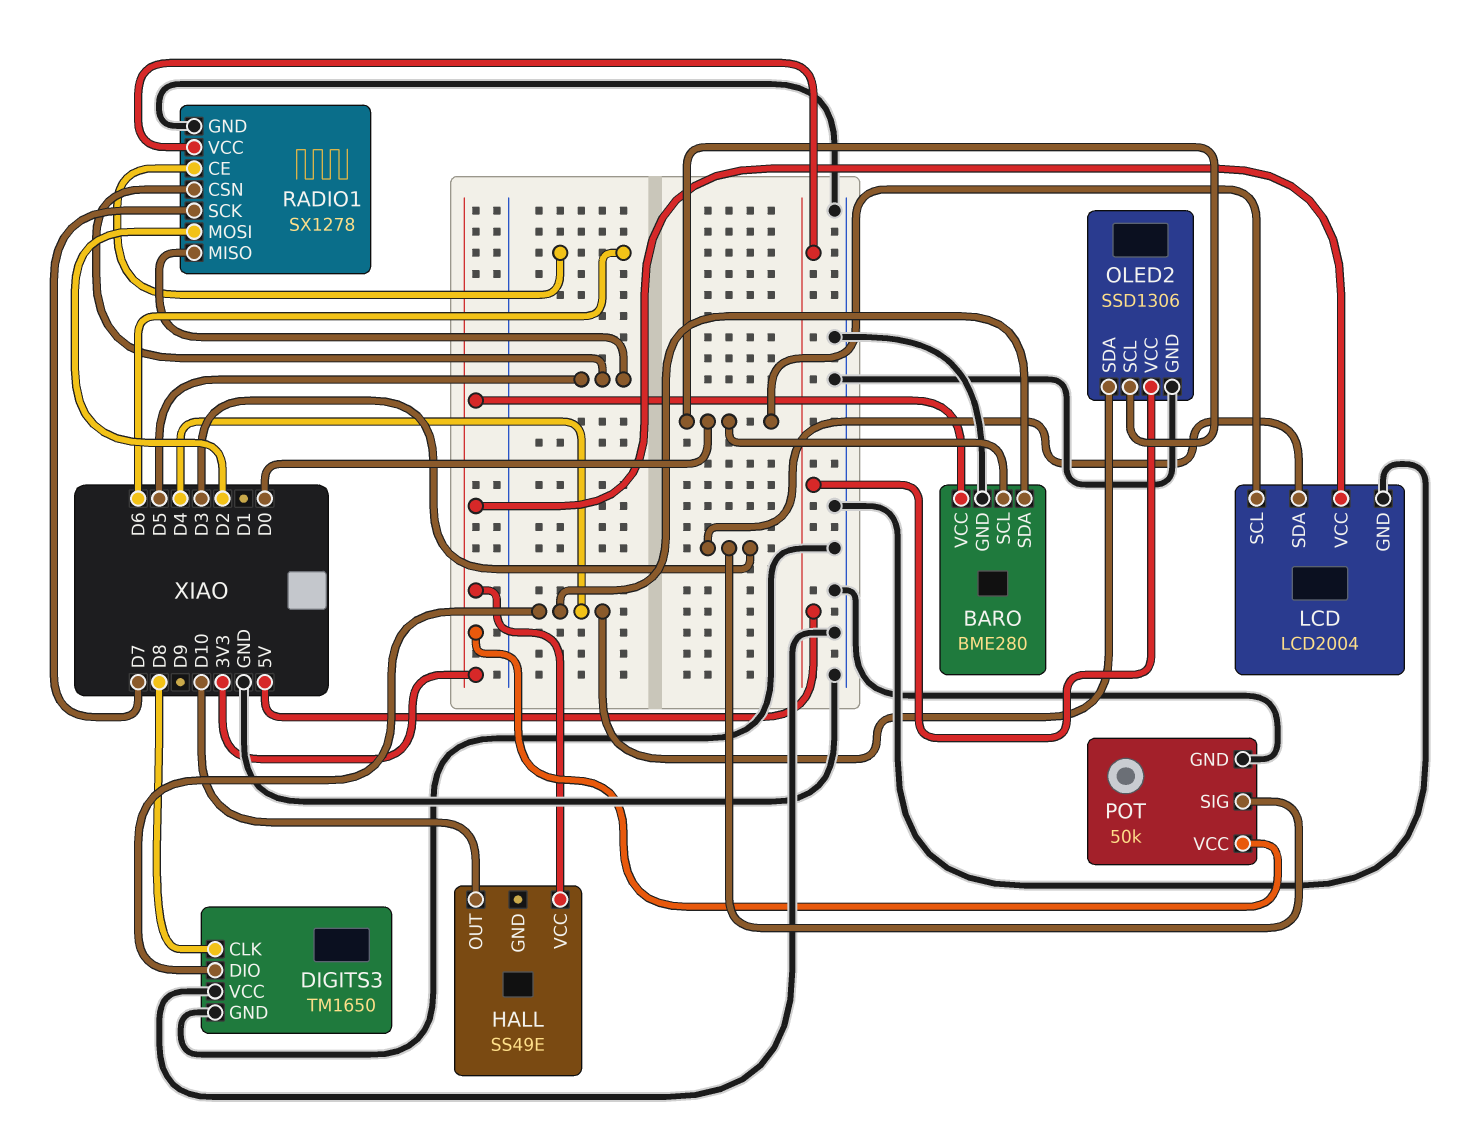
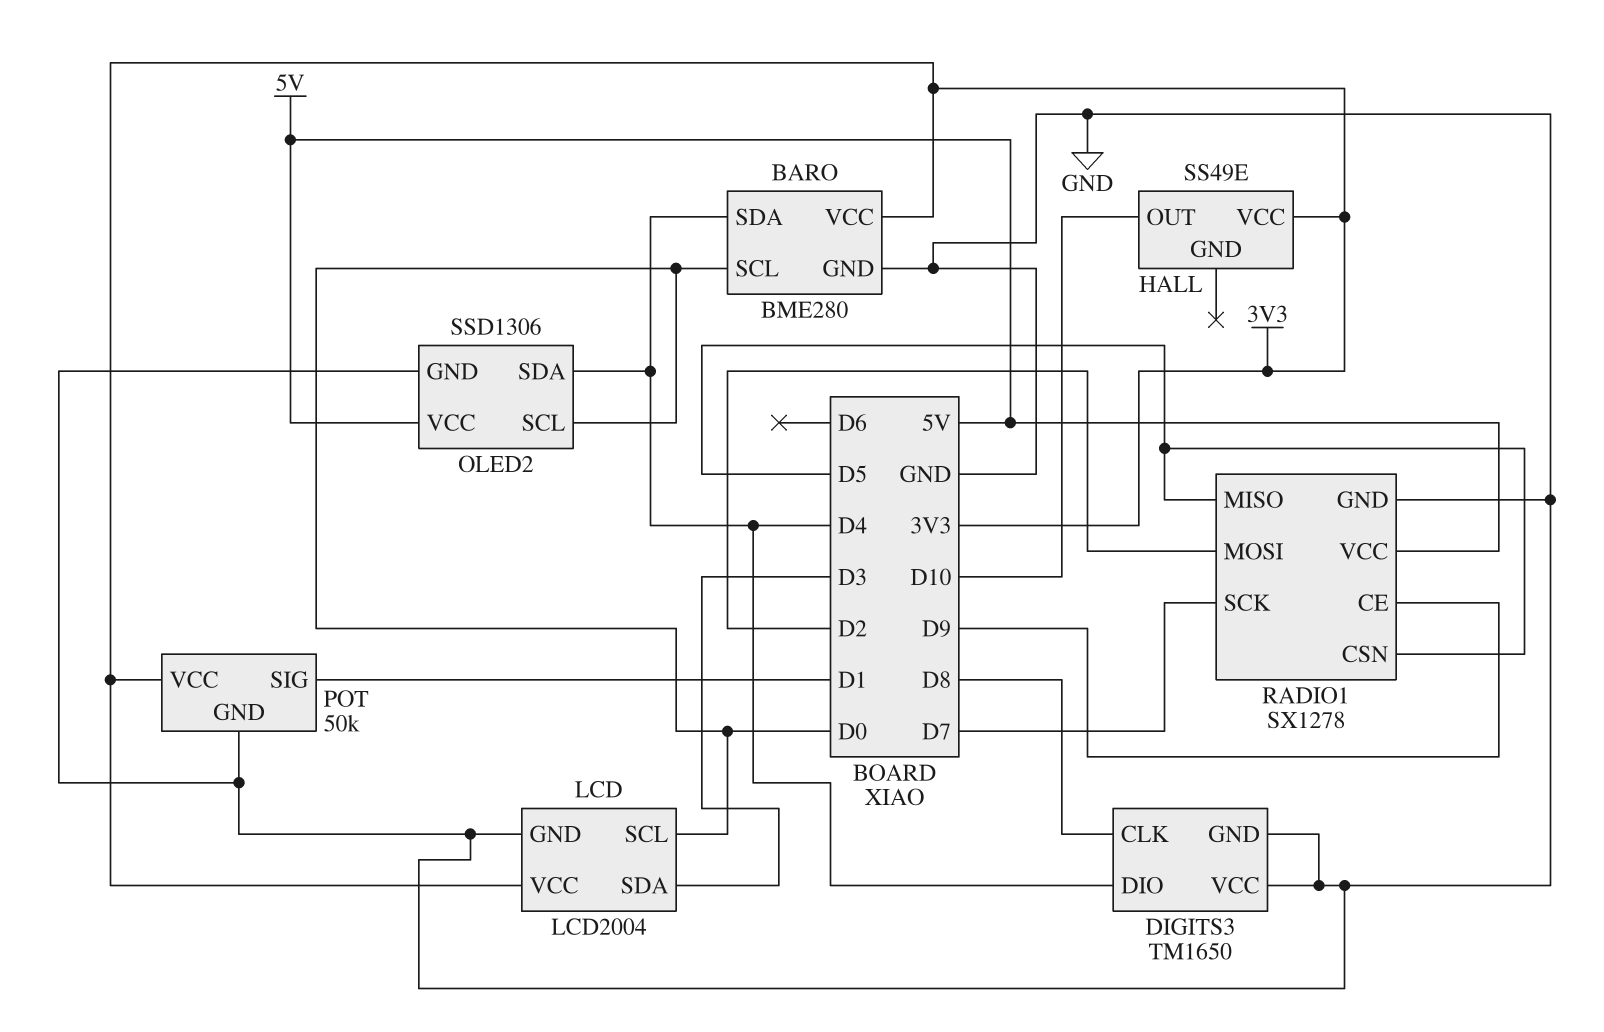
POT pin SIG: D3 -> D1
RADIO1 pin CE: D6 -> D9

